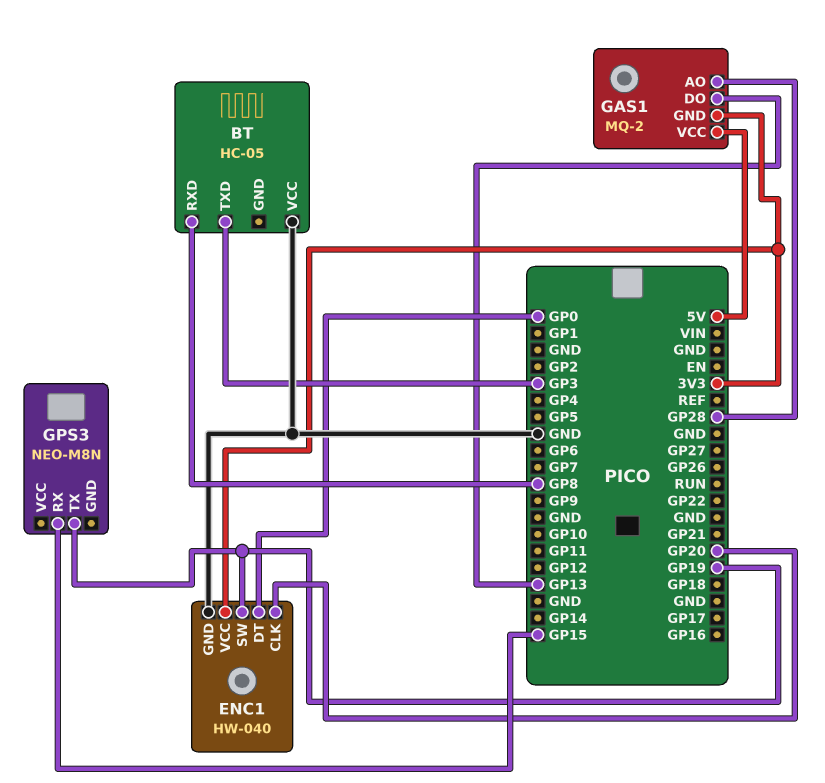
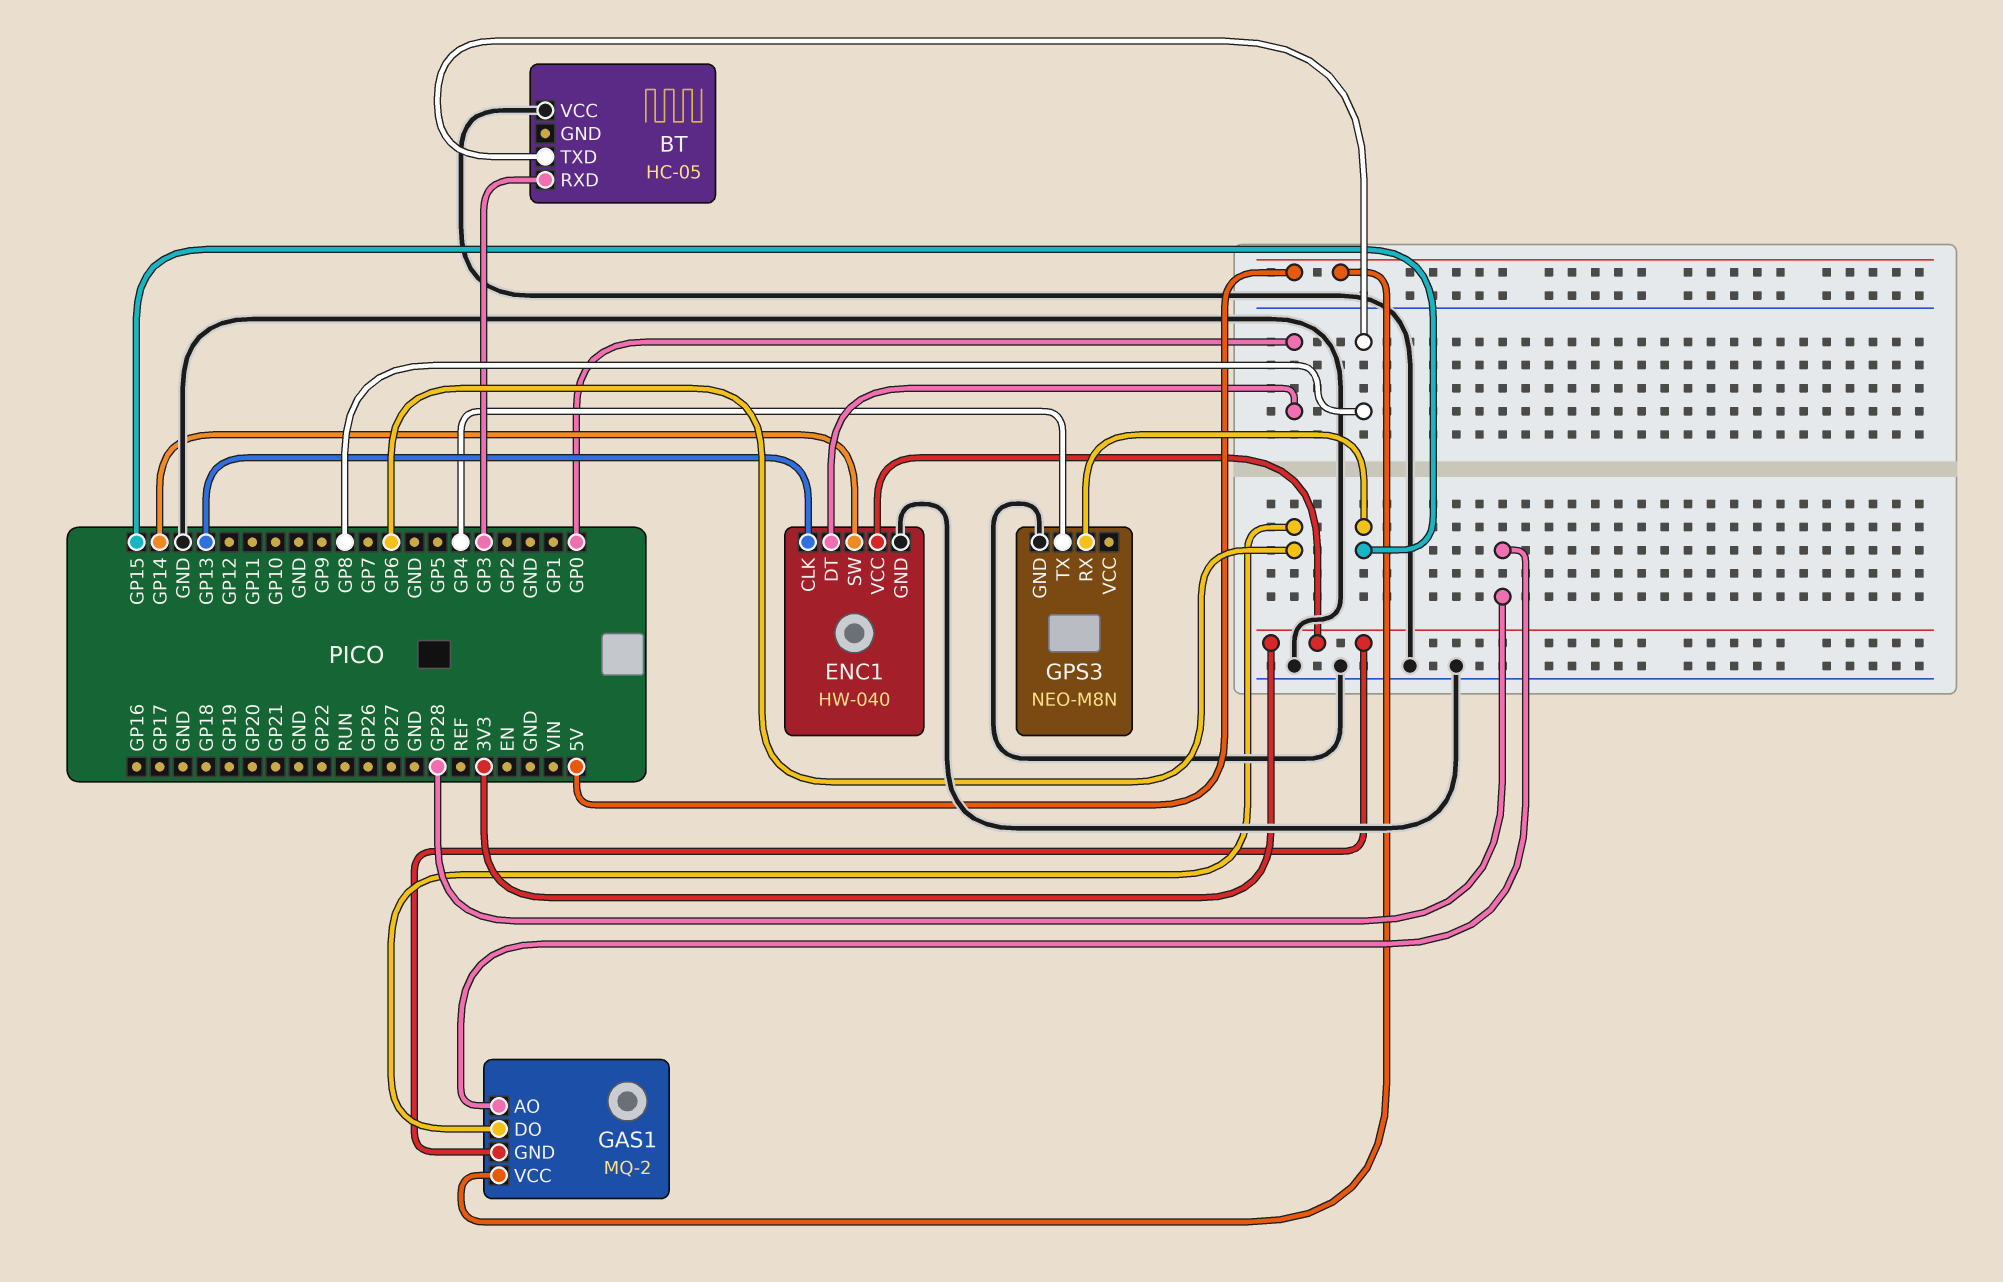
BT pin RXD: GP8 -> GP3
BT pin TXD: GP3 -> GP8
ENC1 pin CLK: GP20 -> GP13
ENC1 pin SW: GP19 -> GP14
GAS1 pin DO: GP13 -> GP6
GPS3 pin GND: none -> GND
GPS3 pin TX: GP19 -> GP4

